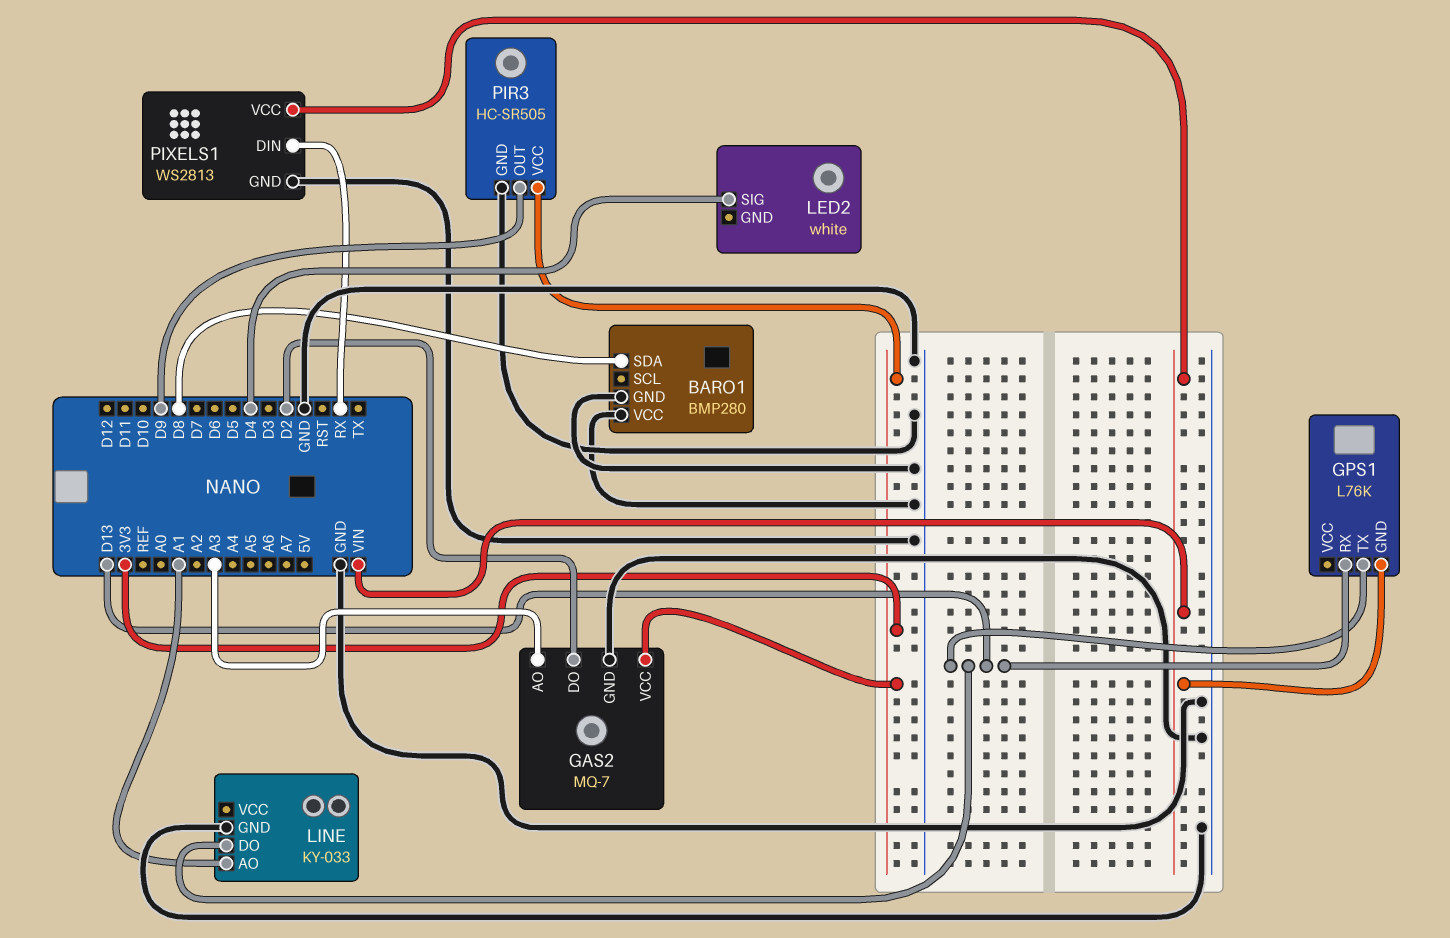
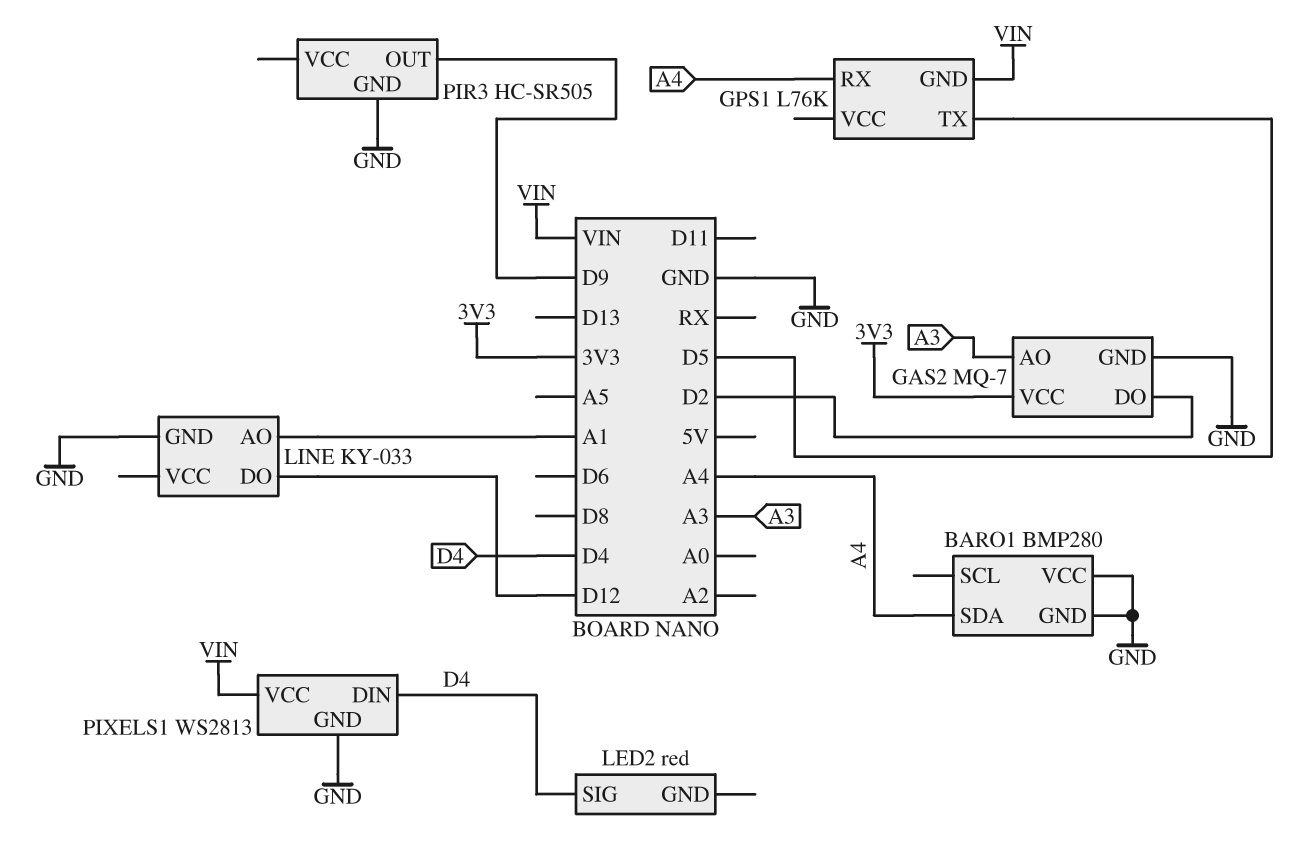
BARO1 pin SDA: D8 -> A4
GPS1 pin RX: D13 -> A4
GPS1 pin TX: D13 -> D5
LED2: white -> red
LINE pin DO: D13 -> D12
PIR3 pin VCC: 3V3 -> none
PIXELS1 pin DIN: RX -> D4

